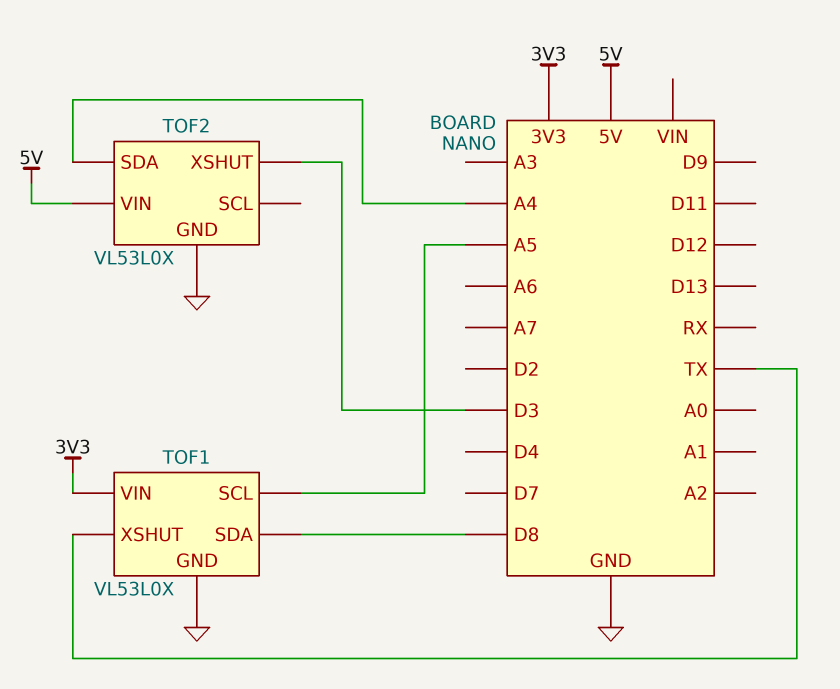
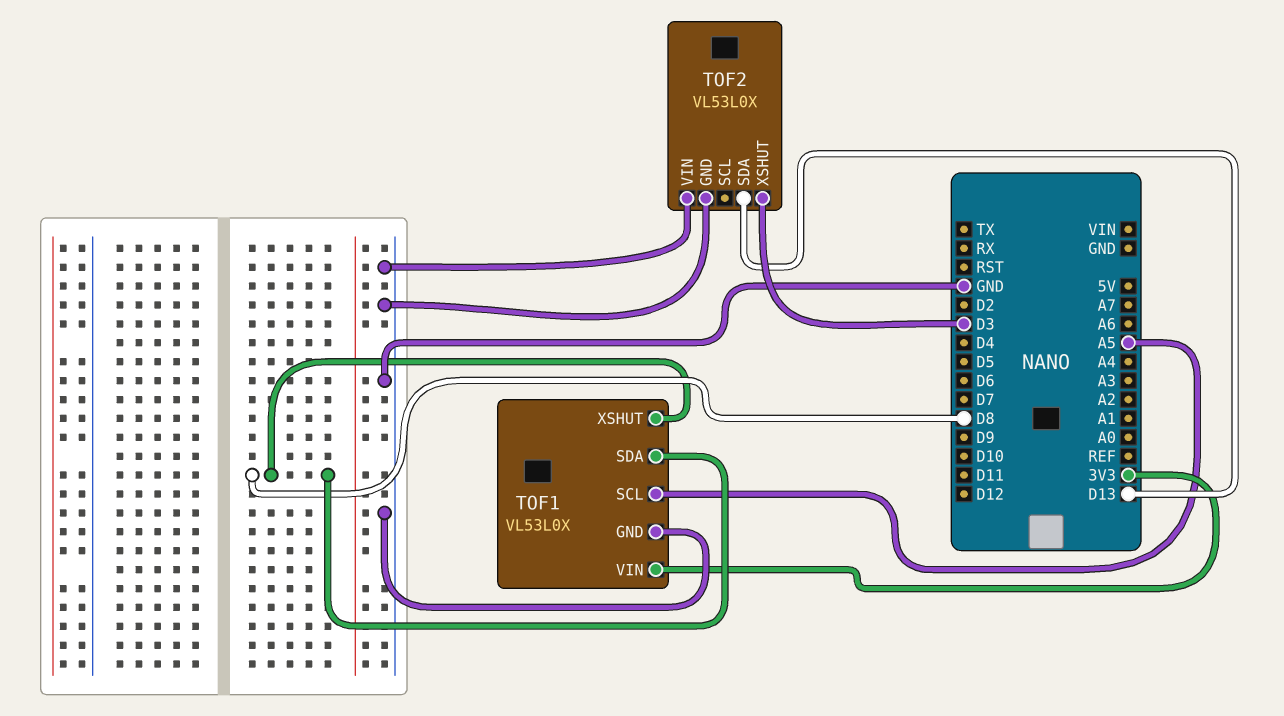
TOF1 pin XSHUT: TX -> D8
TOF2 pin SDA: A4 -> D13
TOF2 pin VIN: 5V -> GND

